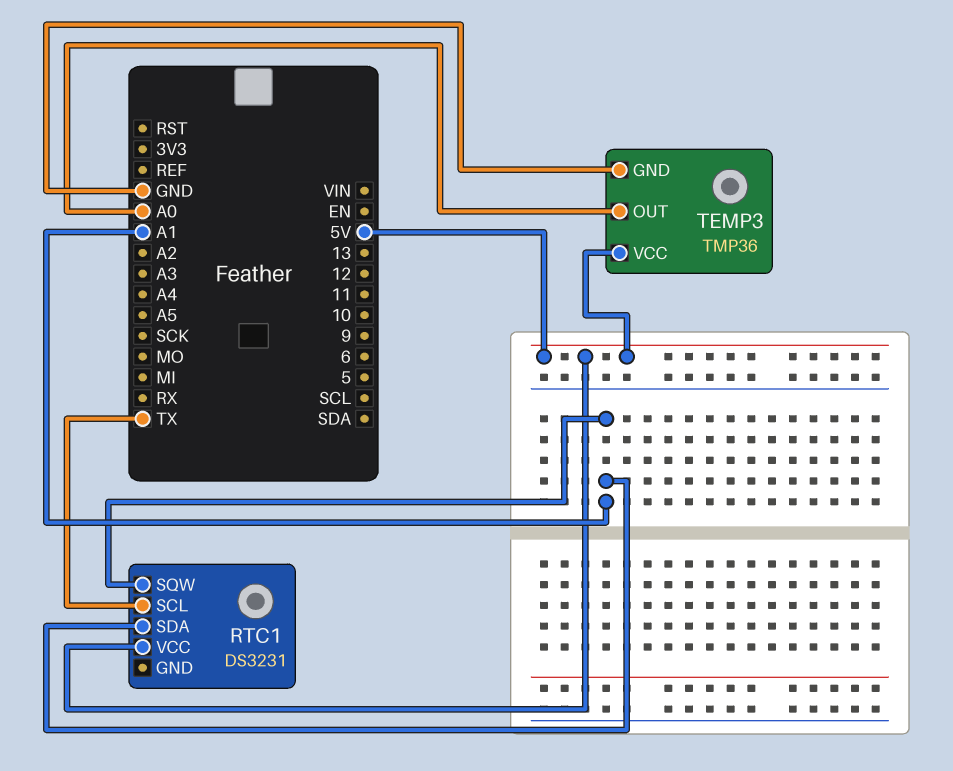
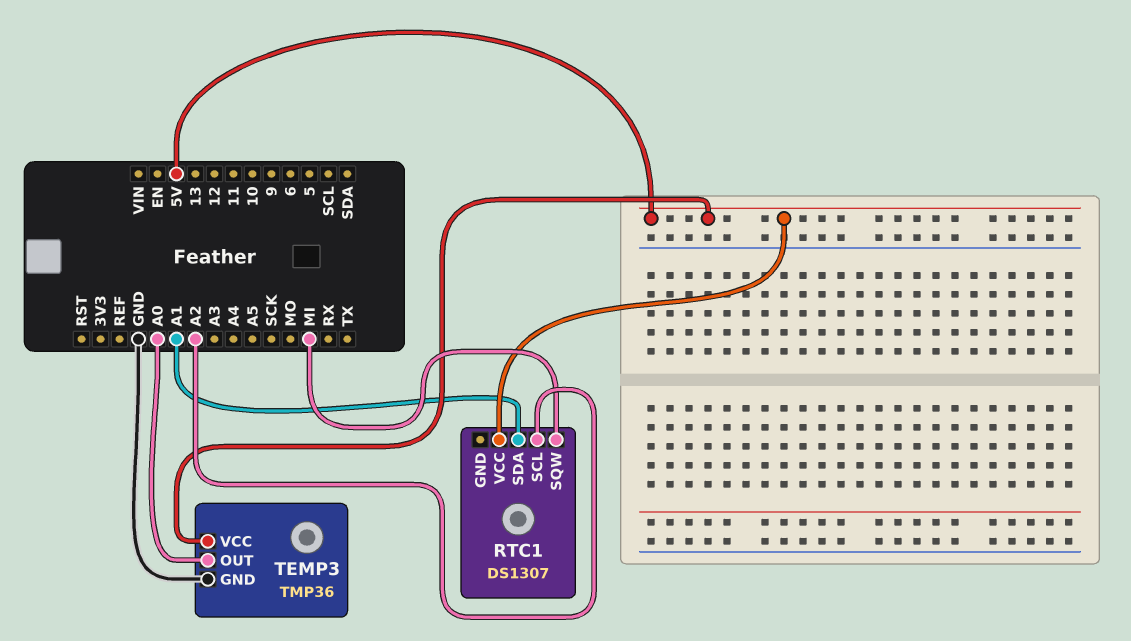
RTC1: DS3231 -> DS1307
RTC1 pin SCL: TX -> A2
RTC1 pin SQW: A1 -> MI

